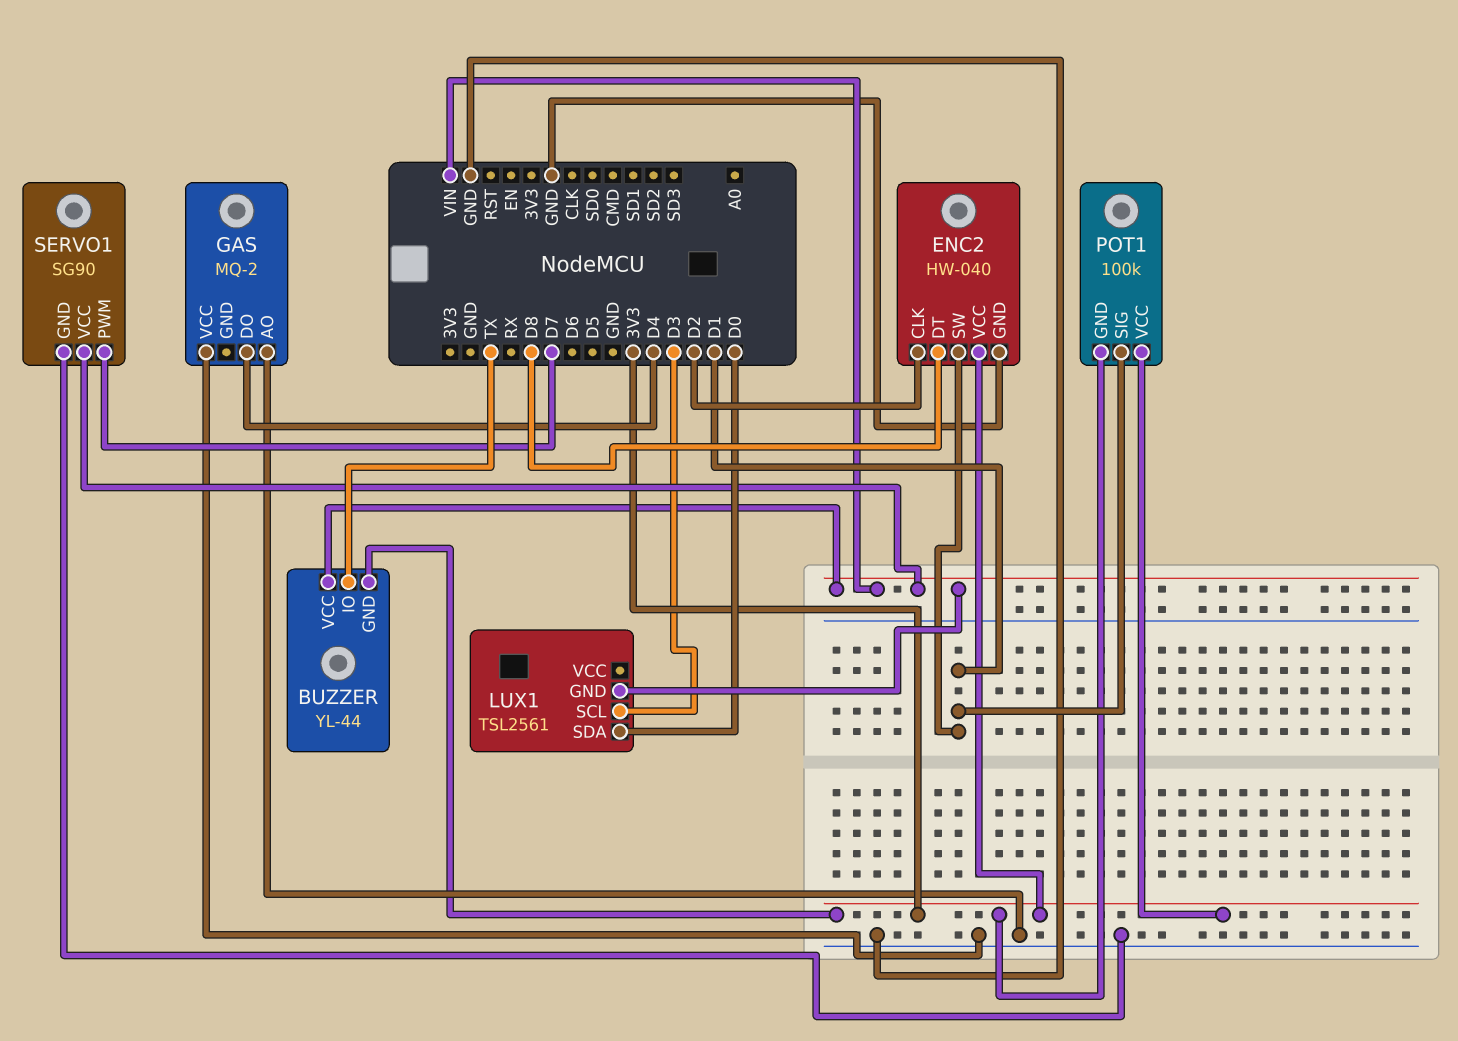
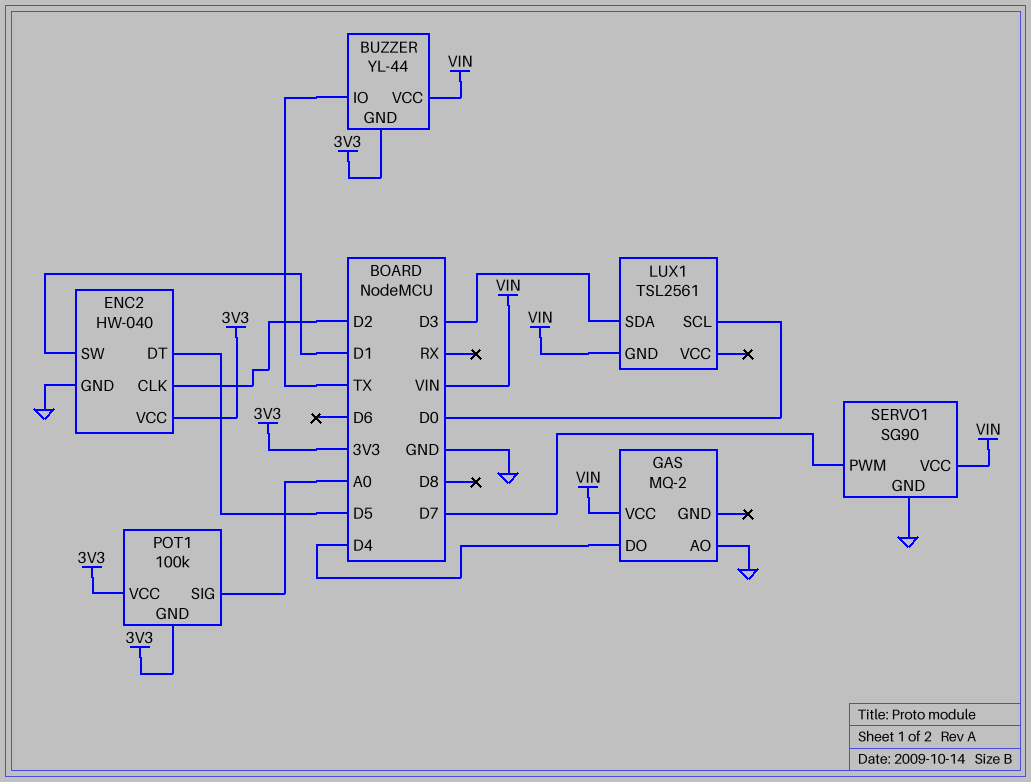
ENC2 pin DT: D8 -> D5
GAS pin VCC: GND -> VIN
LUX1 pin SCL: D3 -> D0
LUX1 pin SDA: D0 -> D3
POT1 pin SIG: D1 -> A0

